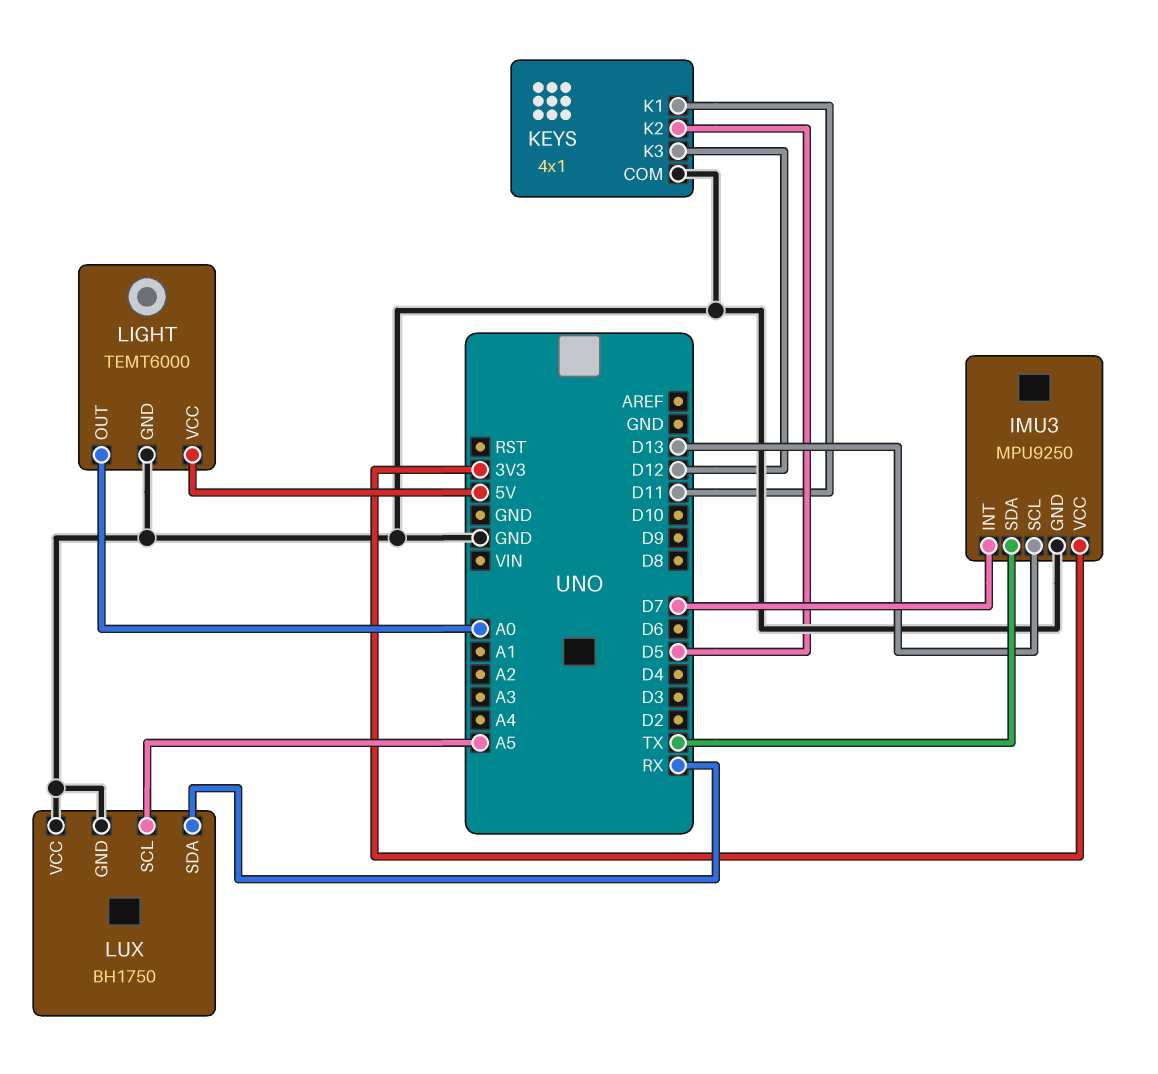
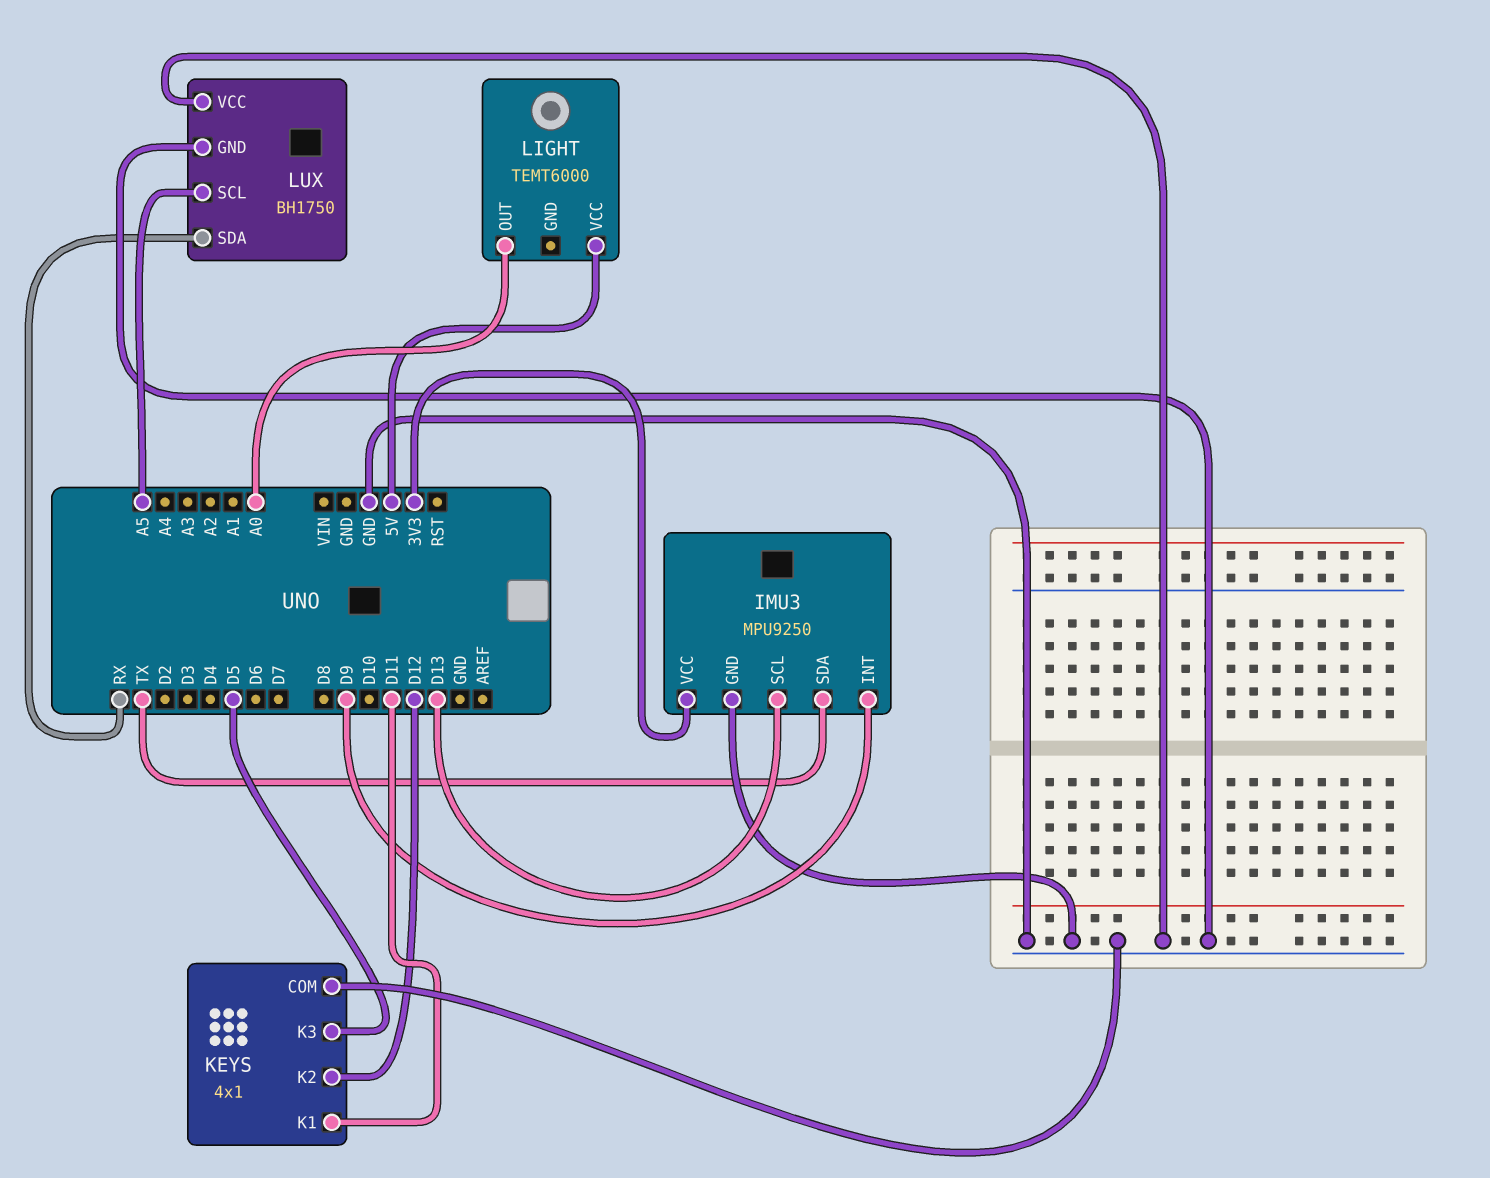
IMU3 pin INT: D7 -> D9
KEYS pin K2: D5 -> D12
KEYS pin K3: D12 -> D5
LIGHT pin GND: GND -> none

